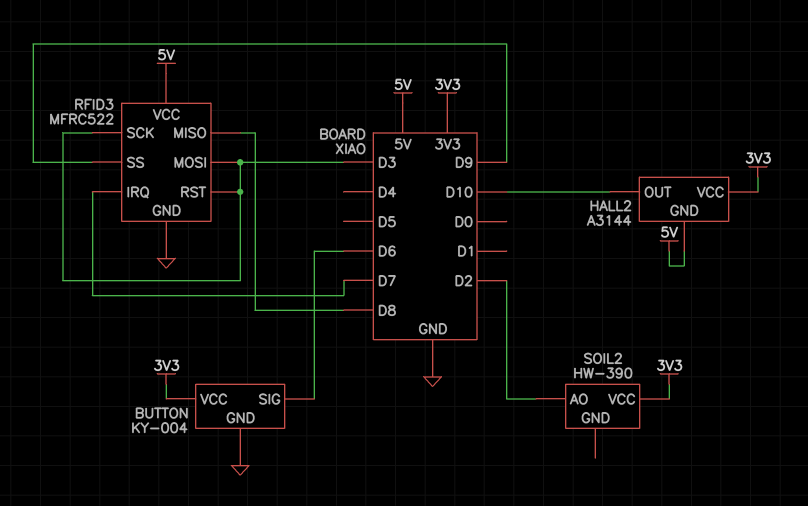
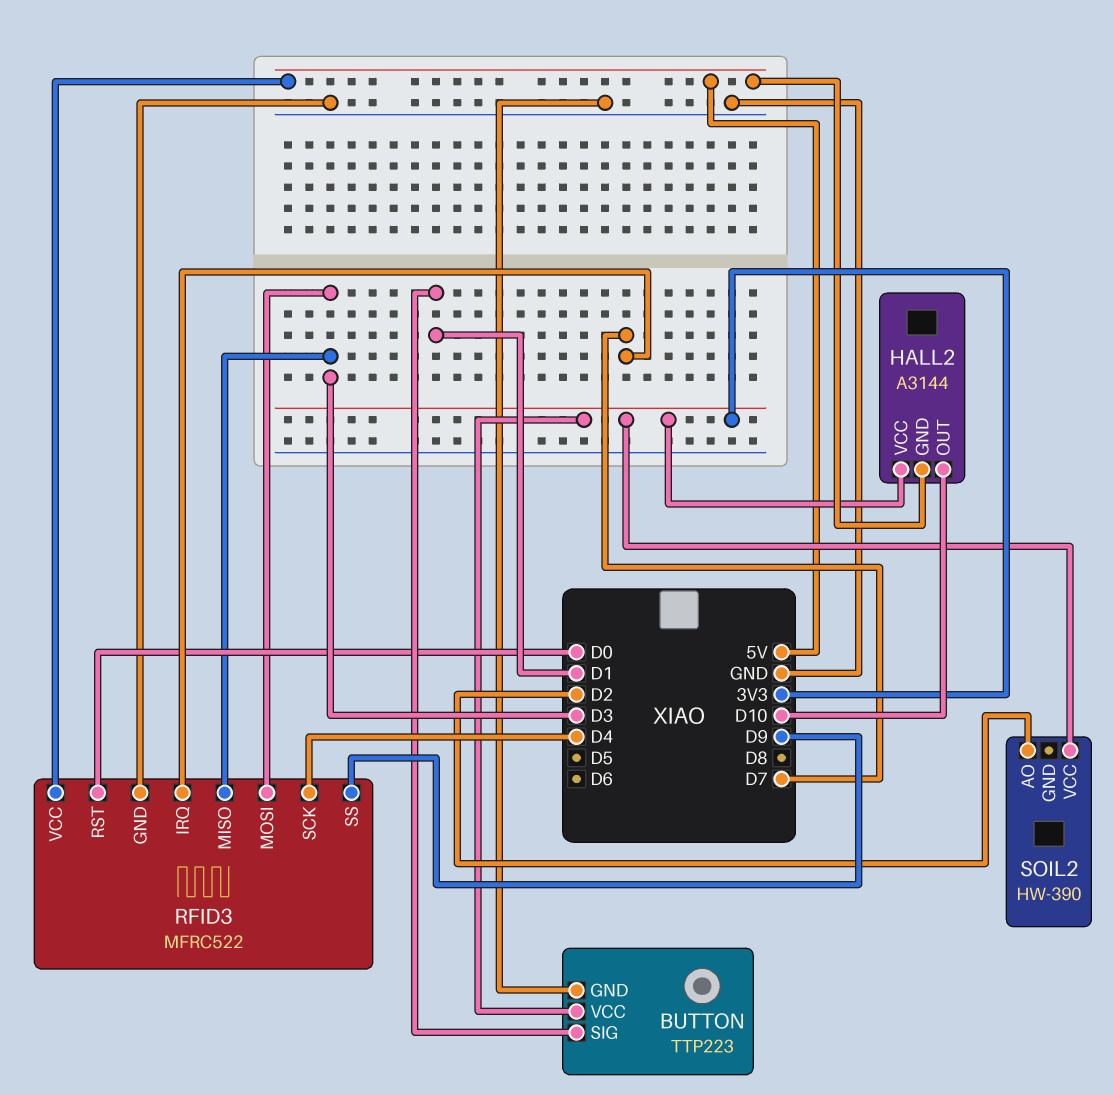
BUTTON: KY-004 -> TTP223
BUTTON pin SIG: D6 -> D1
RFID3 pin MISO: D8 -> D3
RFID3 pin RST: D3 -> D0
RFID3 pin SCK: D3 -> D4

